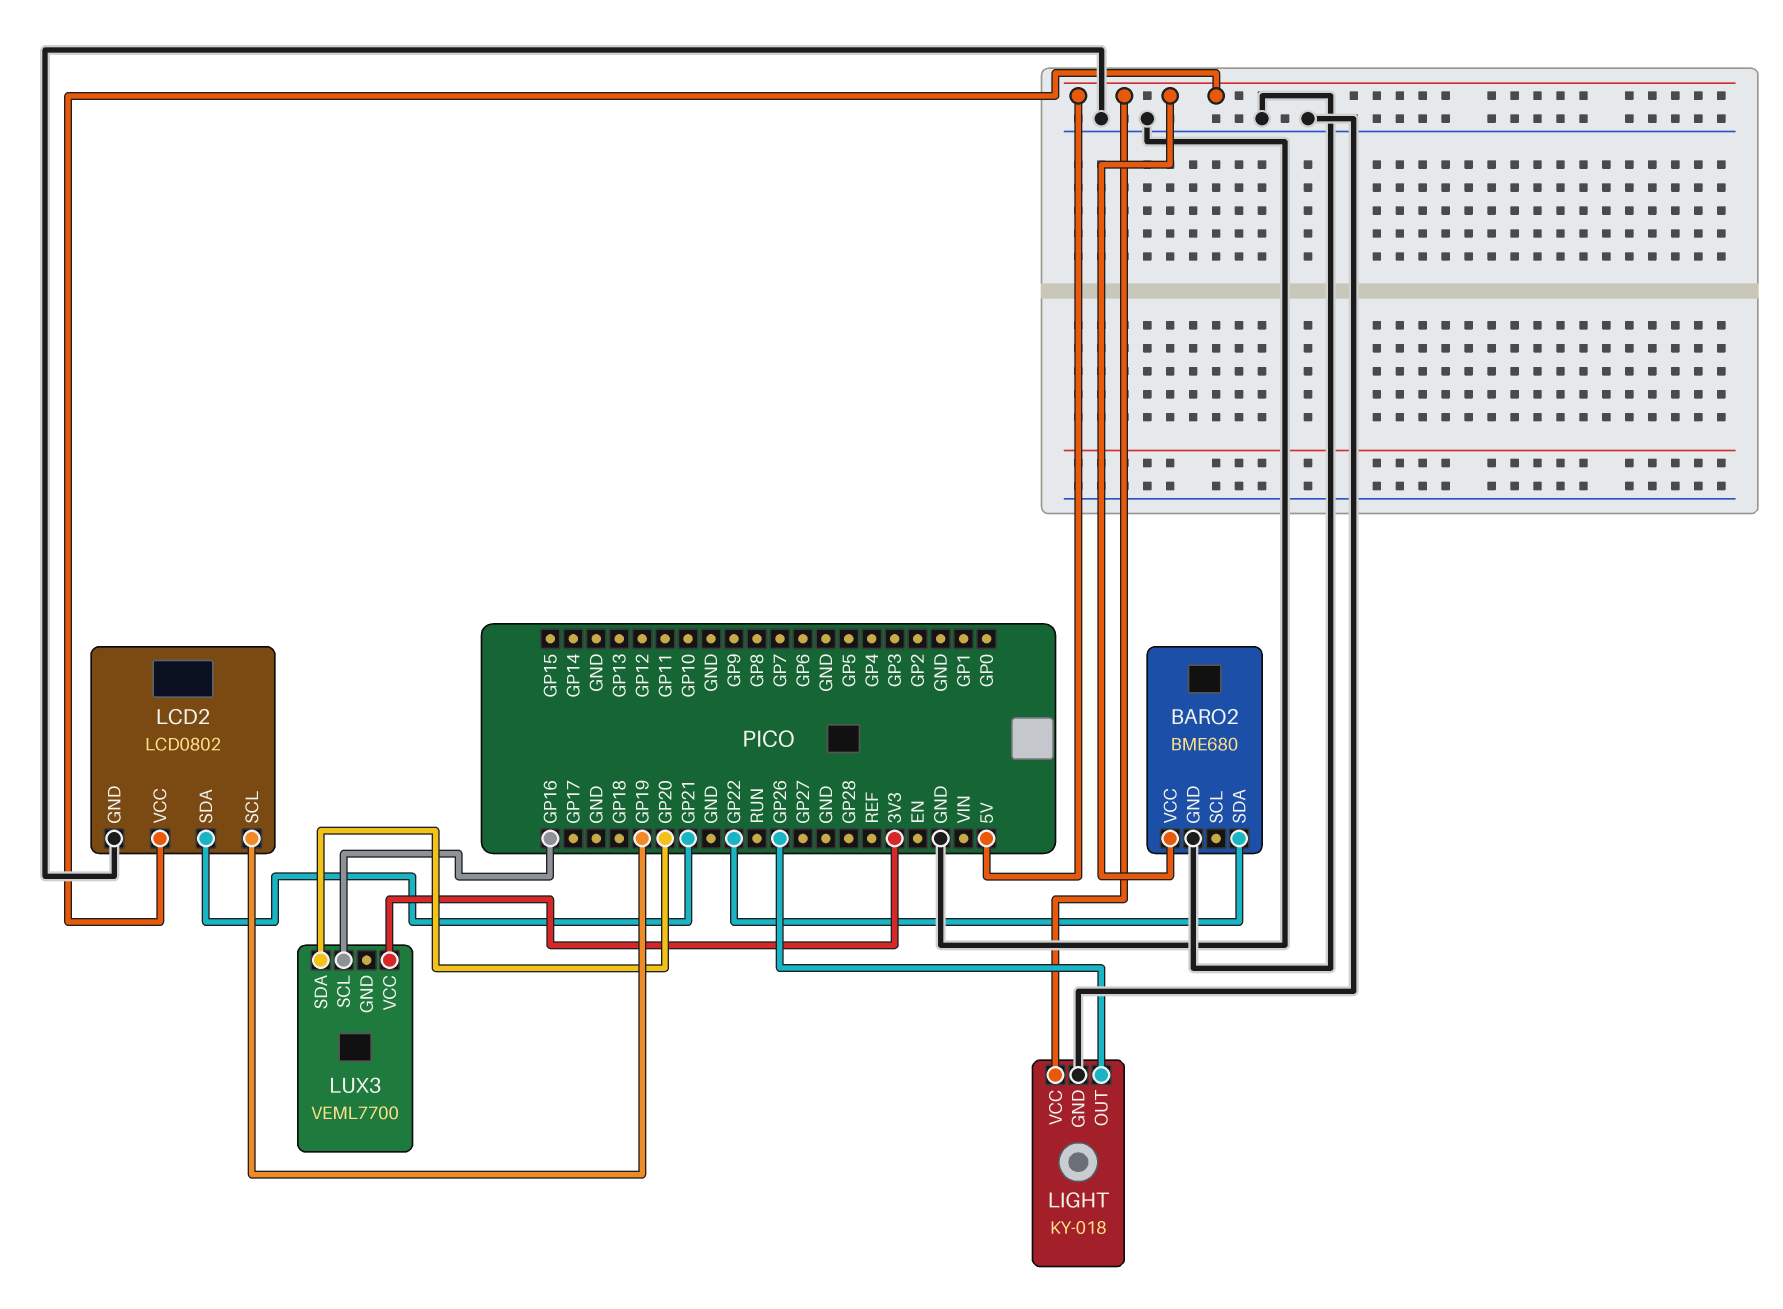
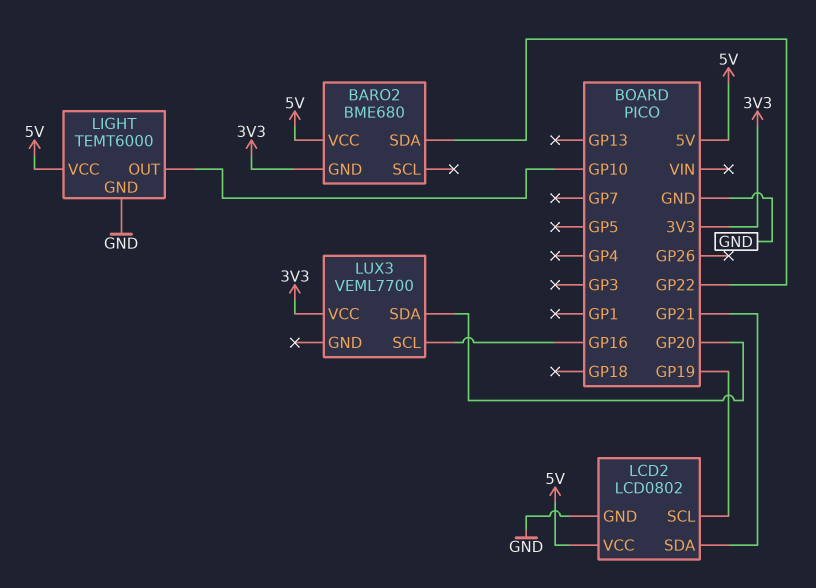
BARO2 pin GND: GND -> 3V3
LIGHT: KY-018 -> TEMT6000
LIGHT pin OUT: GP26 -> GP10

